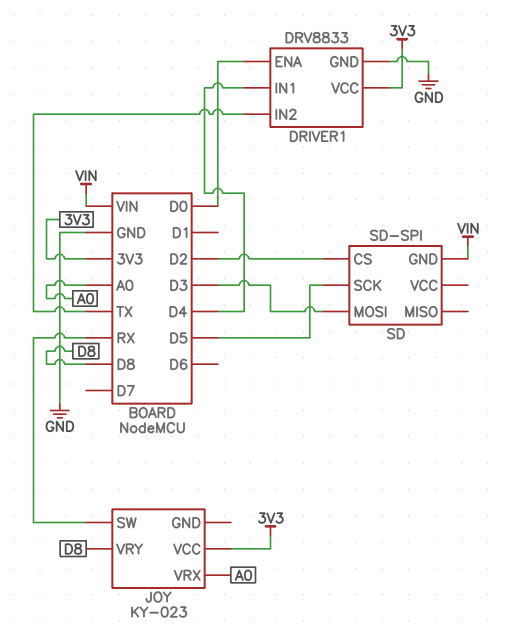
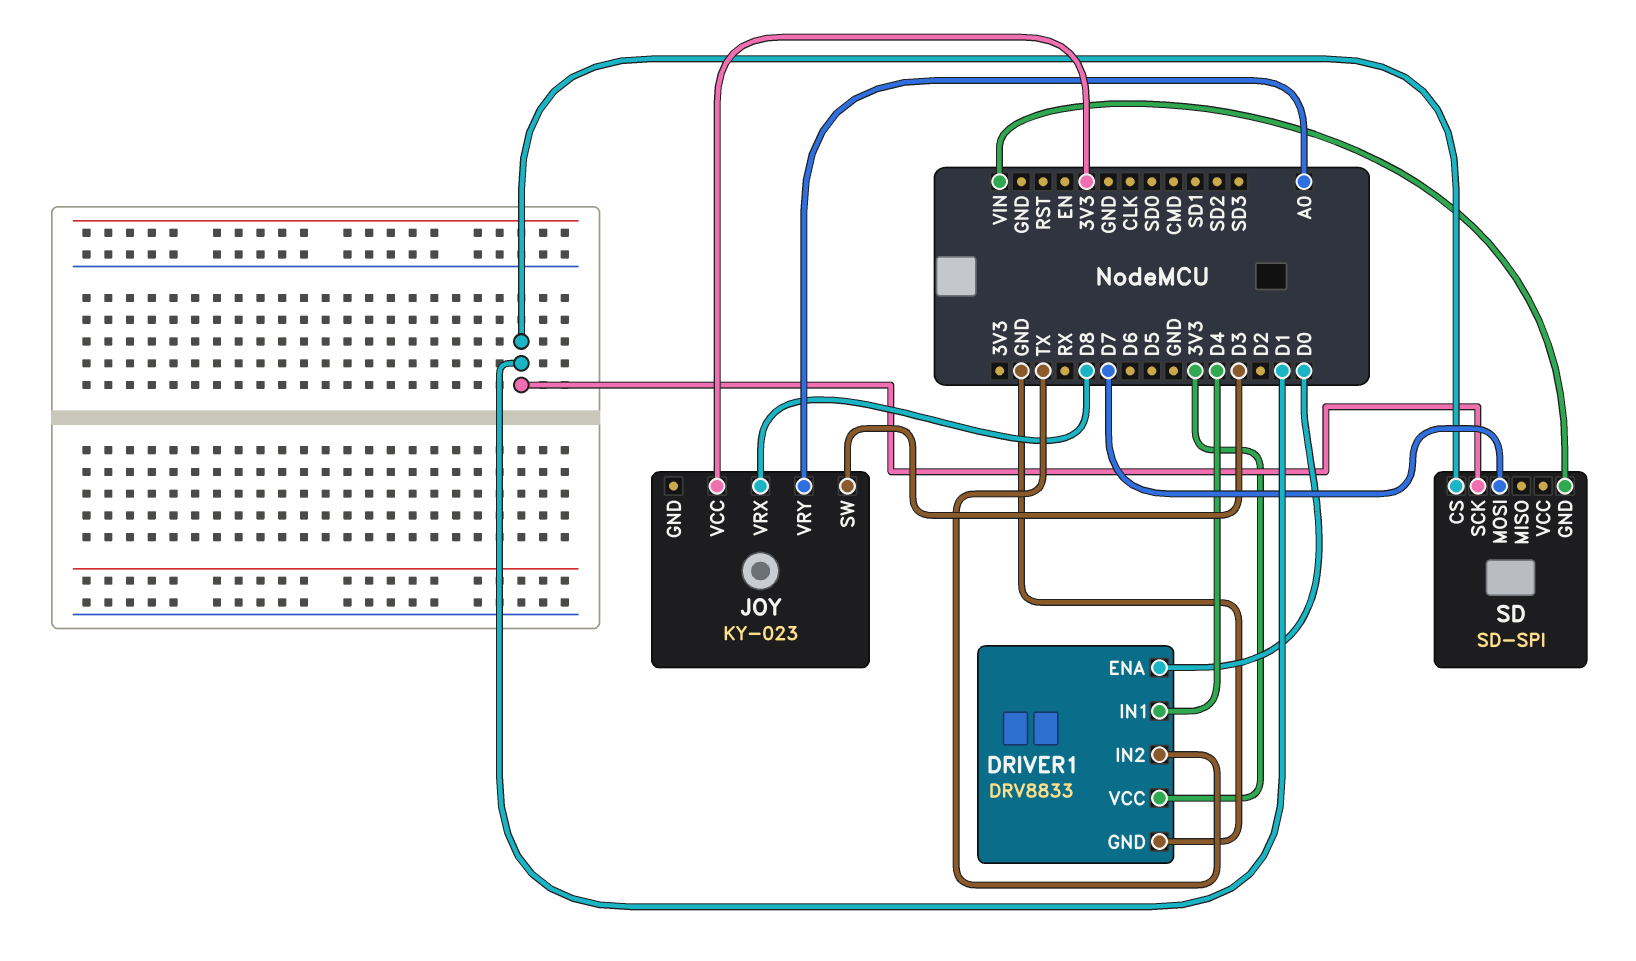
JOY pin SW: RX -> D3
JOY pin VRX: A0 -> D8
JOY pin VRY: D8 -> A0
SD pin CS: D2 -> D1
SD pin MOSI: D3 -> D7
SD pin SCK: D5 -> D1

